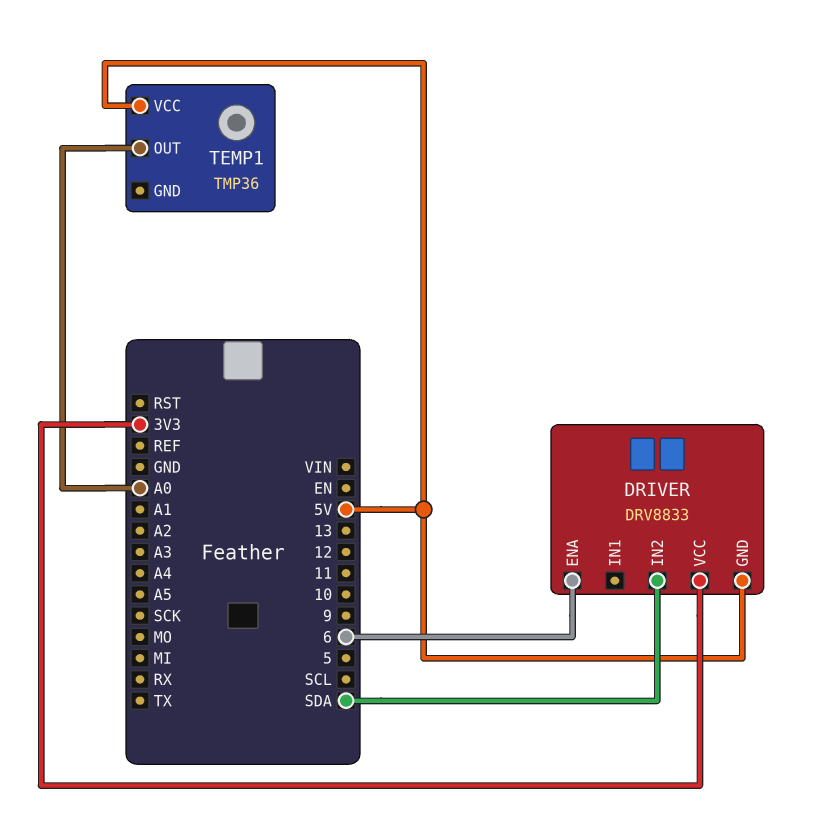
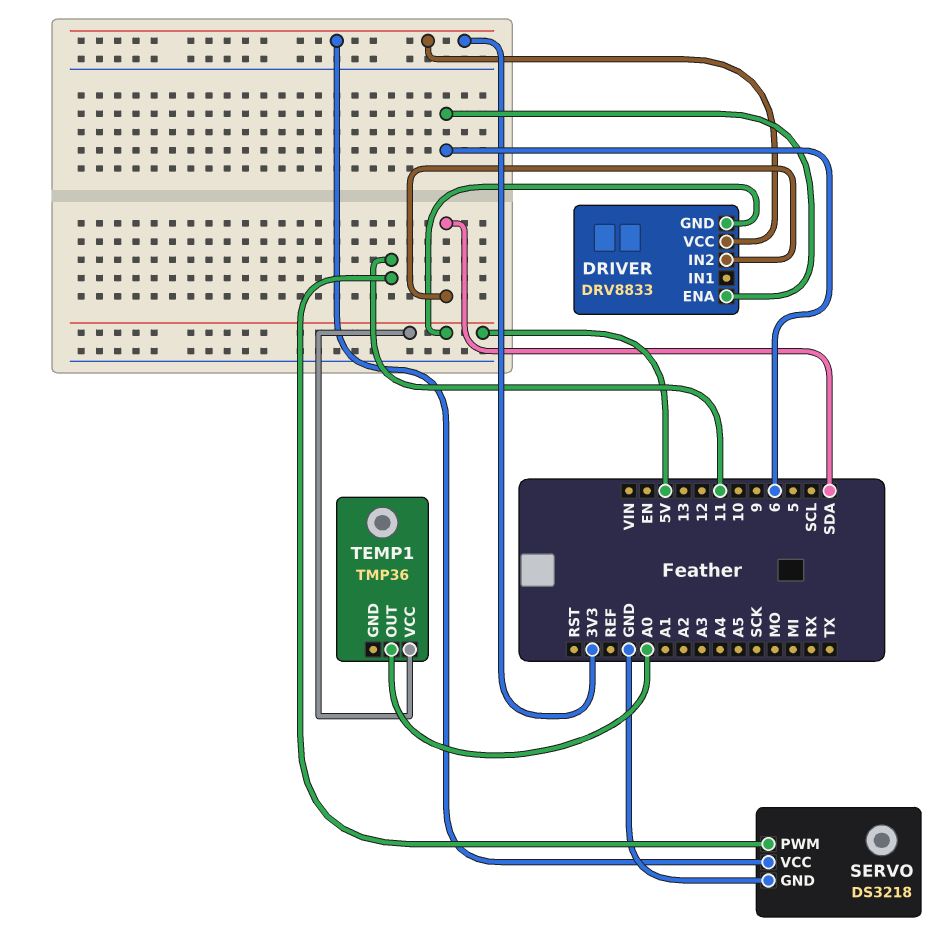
SERVO: none -> DS3218
SERVO pin GND: none -> GND
SERVO pin PWM: none -> 11
SERVO pin VCC: none -> 3V3

